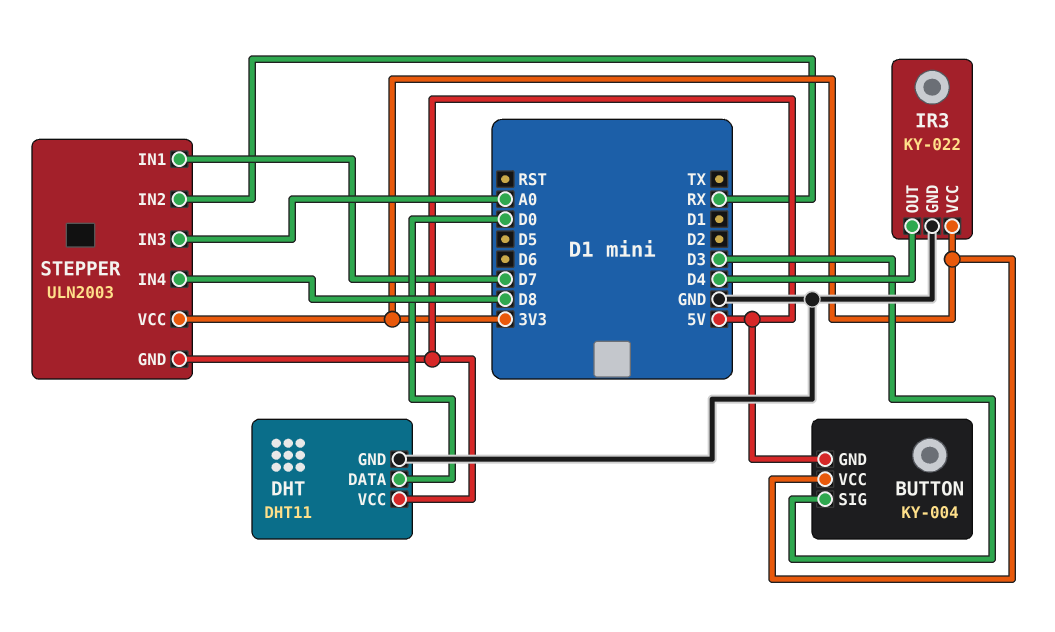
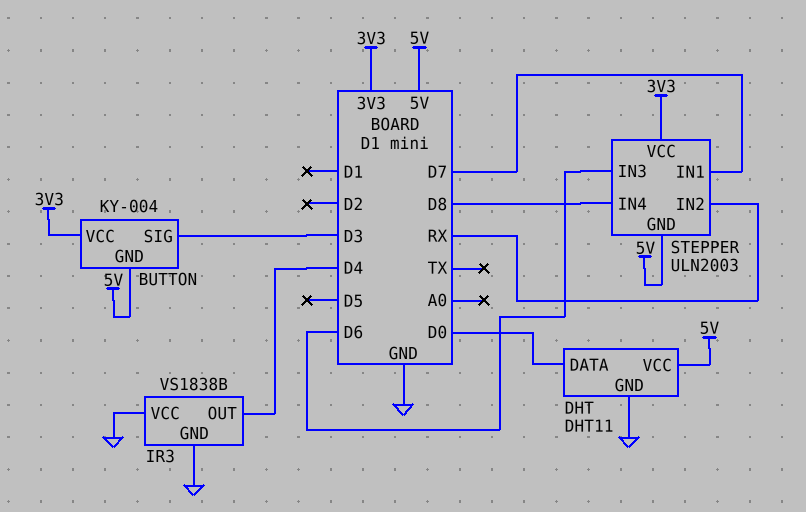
IR3: KY-022 -> VS1838B
IR3 pin VCC: 3V3 -> GND
STEPPER pin IN3: A0 -> D6

